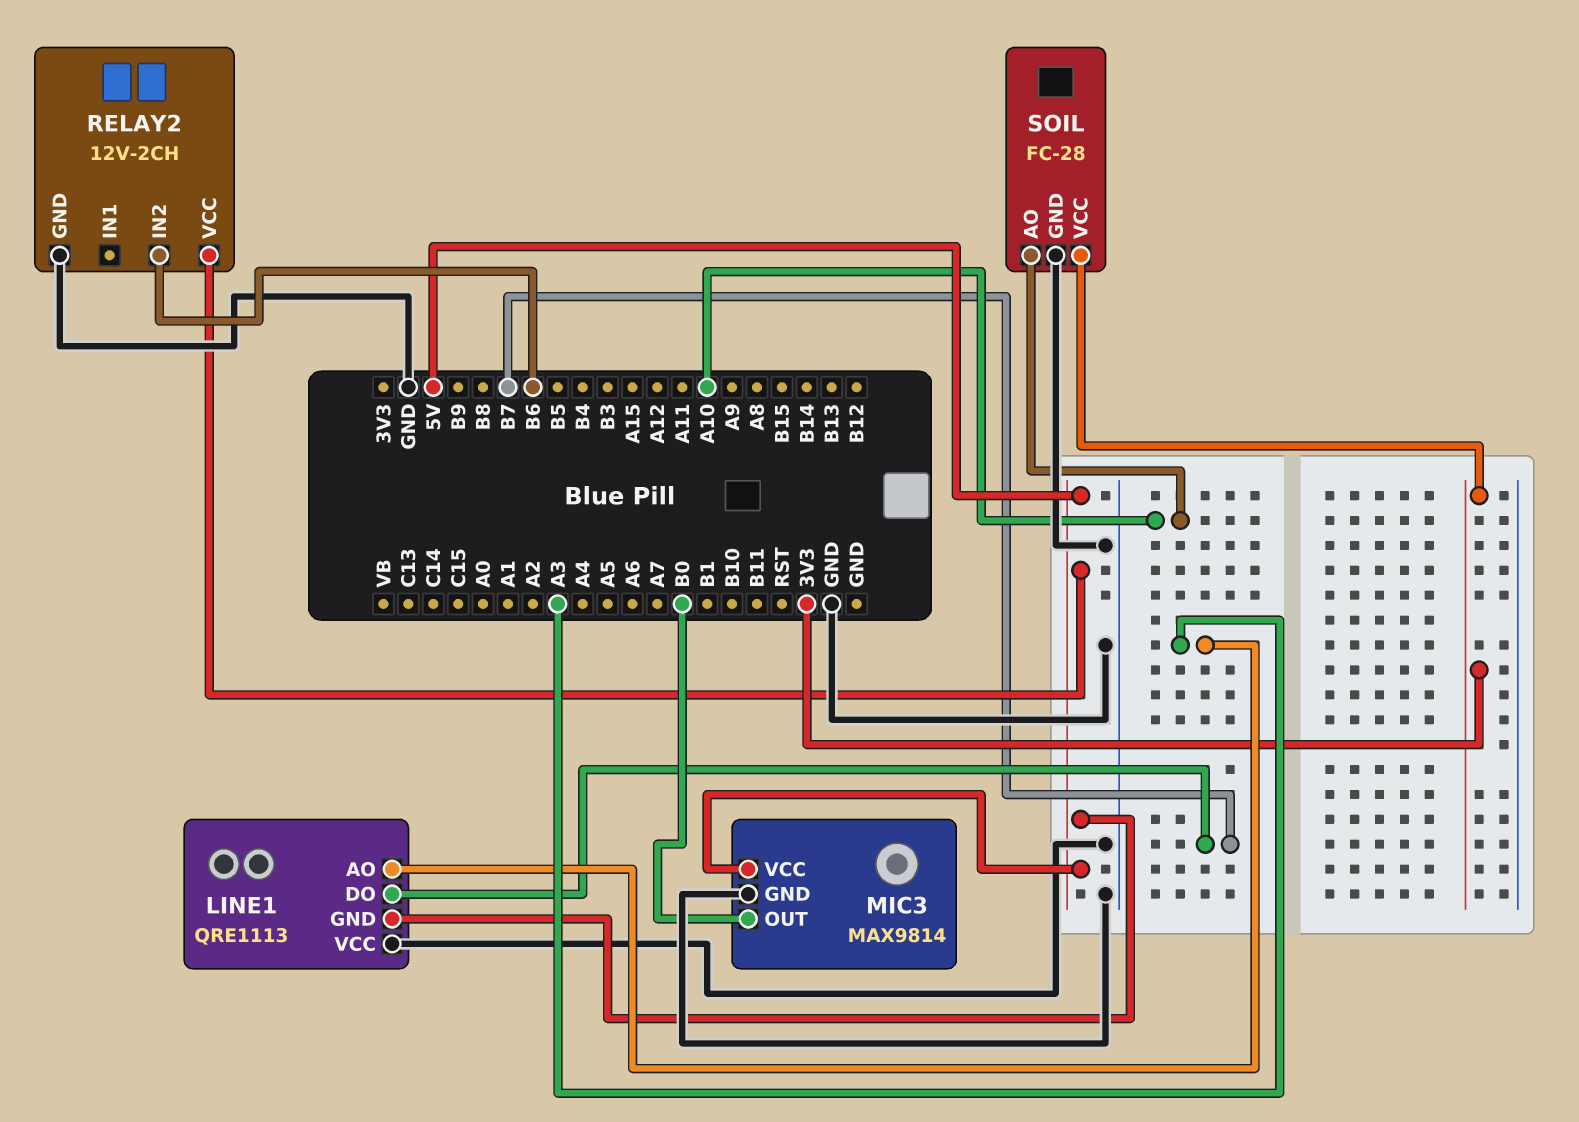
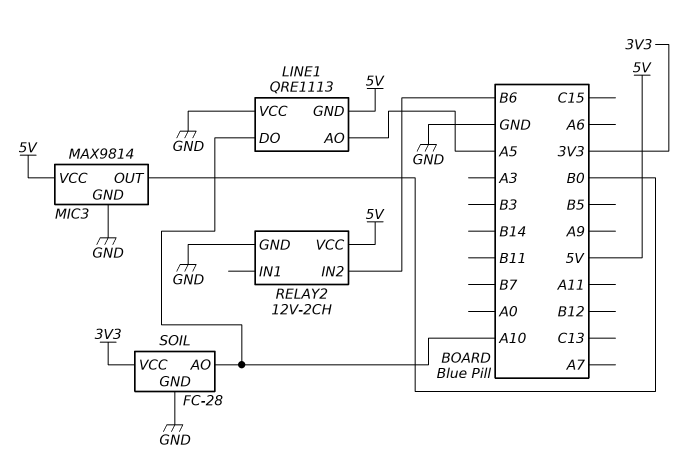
LINE1 pin AO: A3 -> A5
LINE1 pin DO: B7 -> A10

